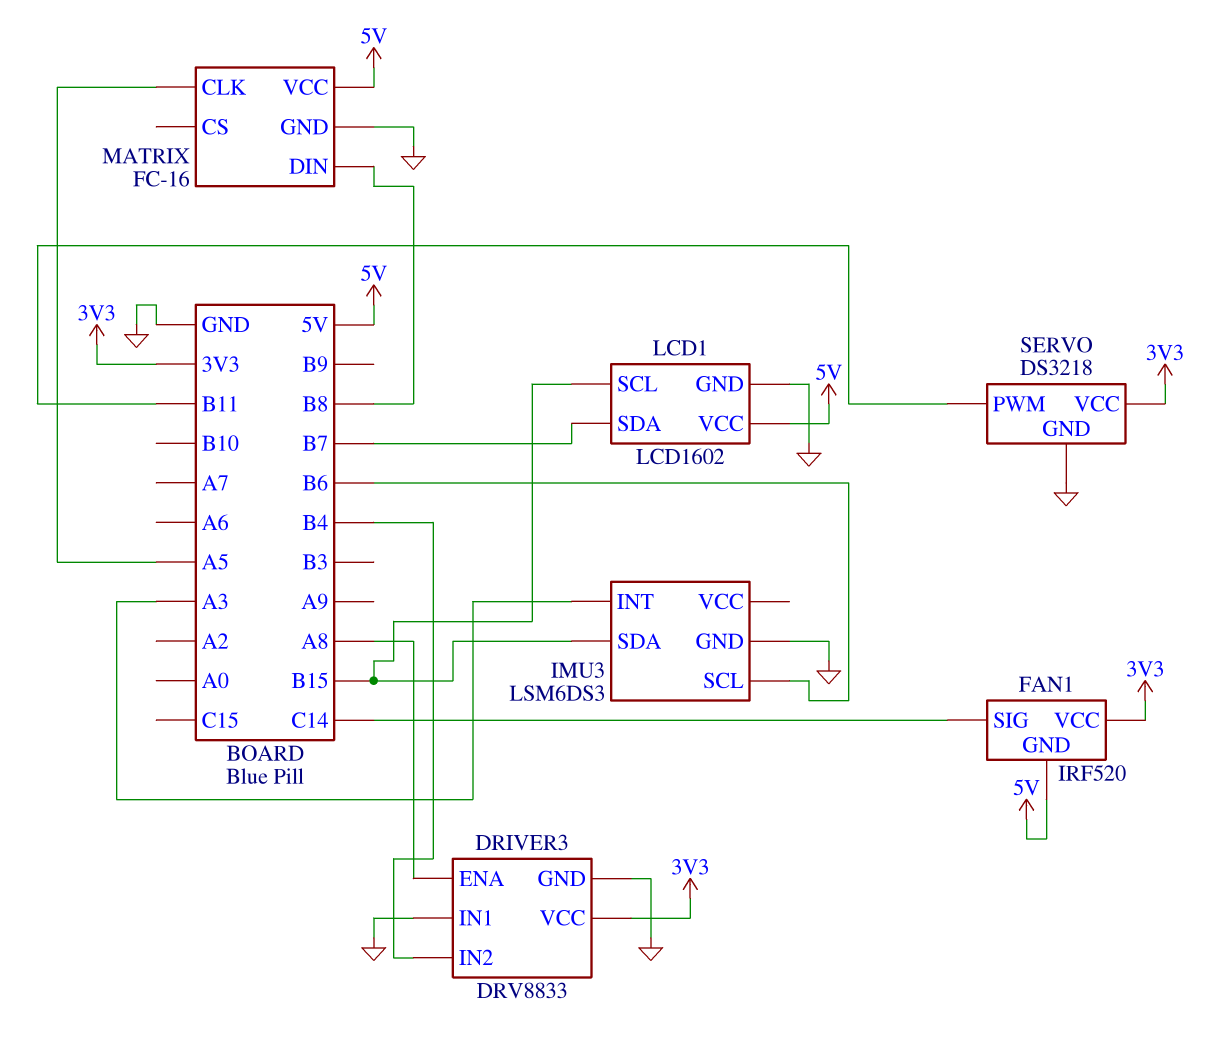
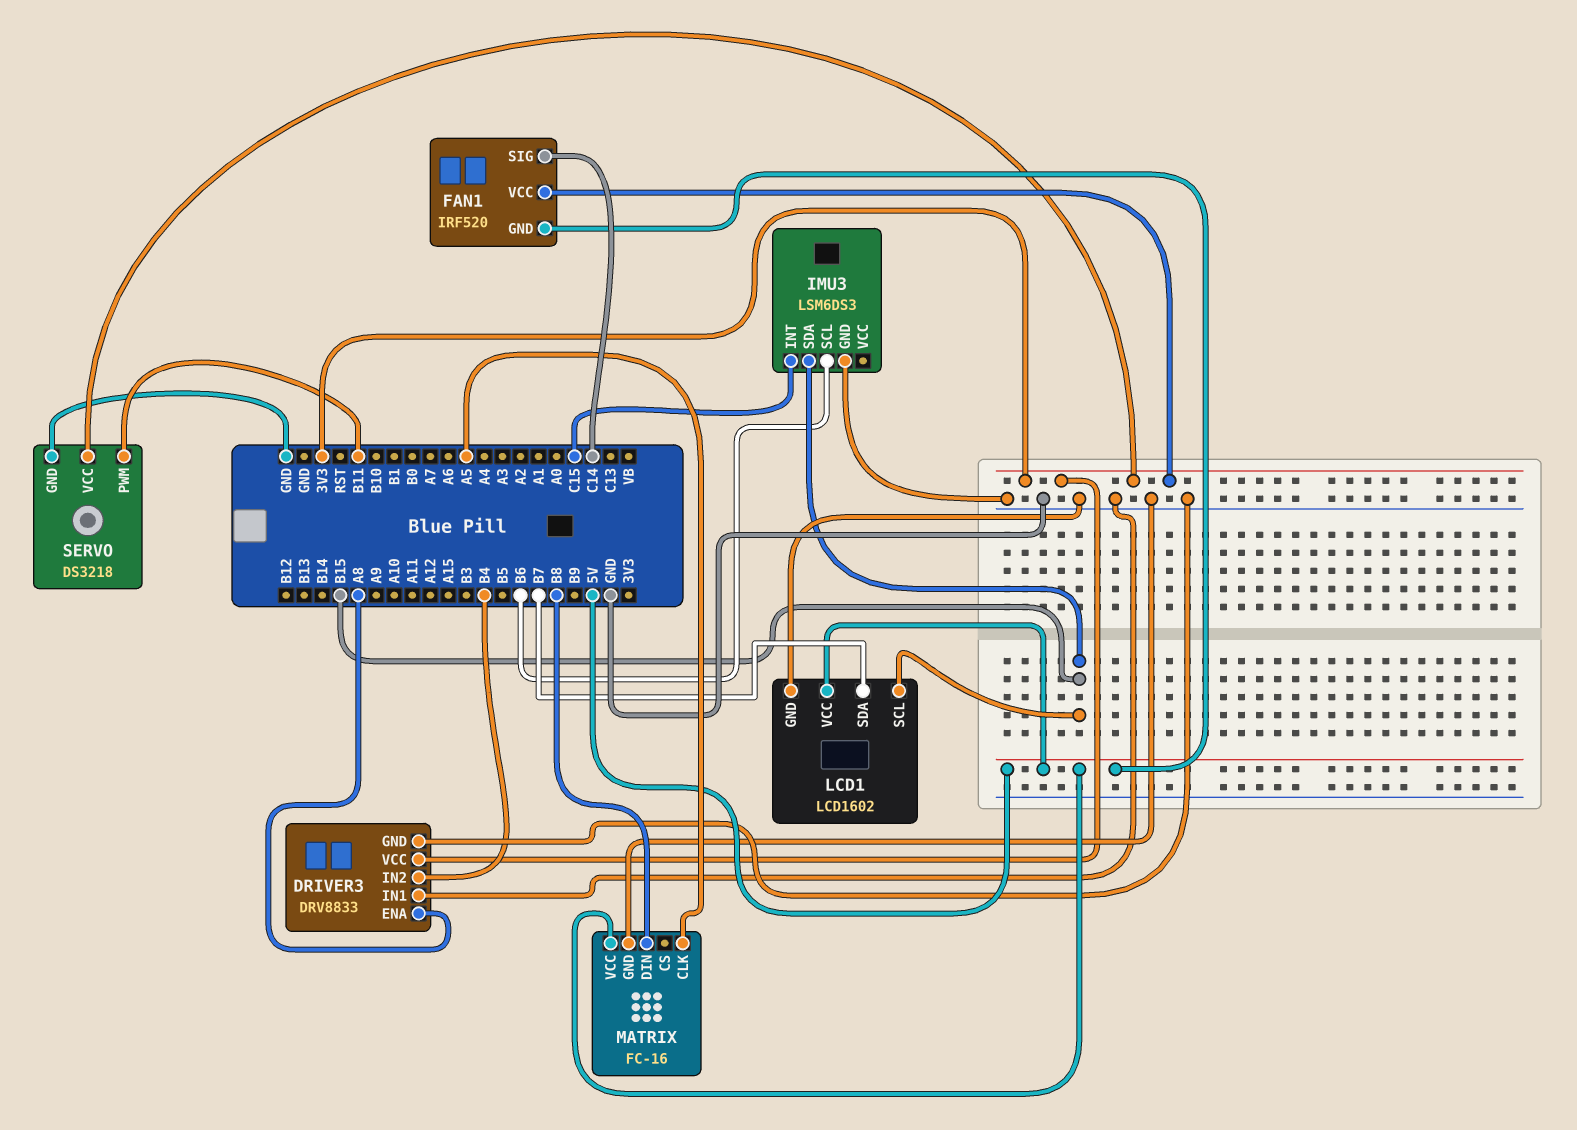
IMU3 pin INT: A3 -> C15

